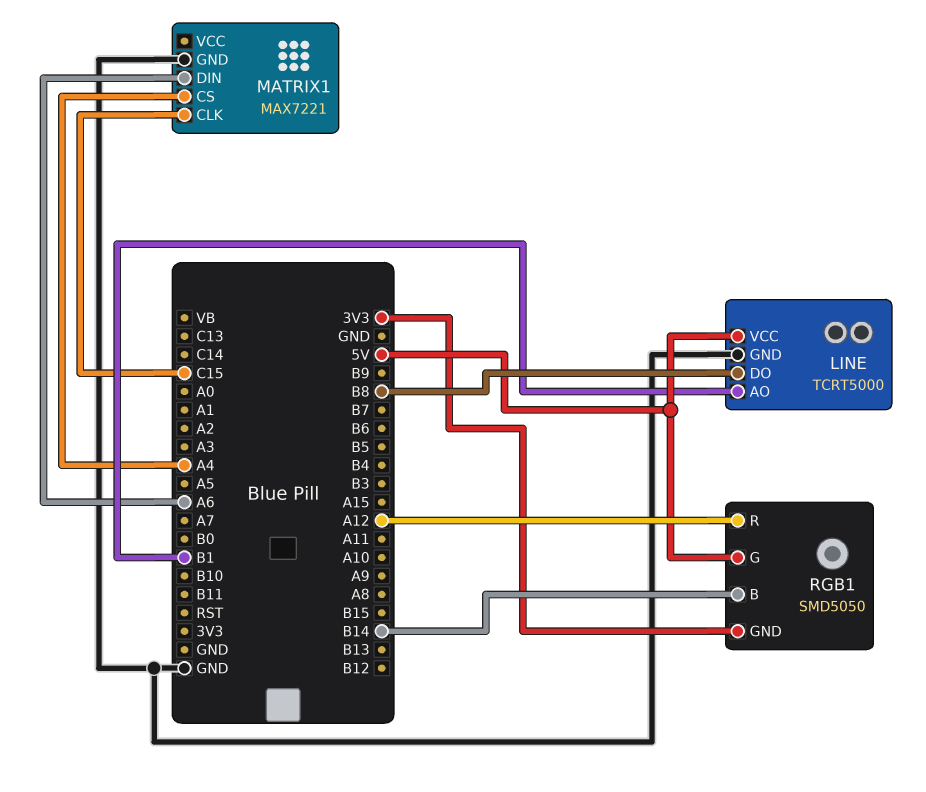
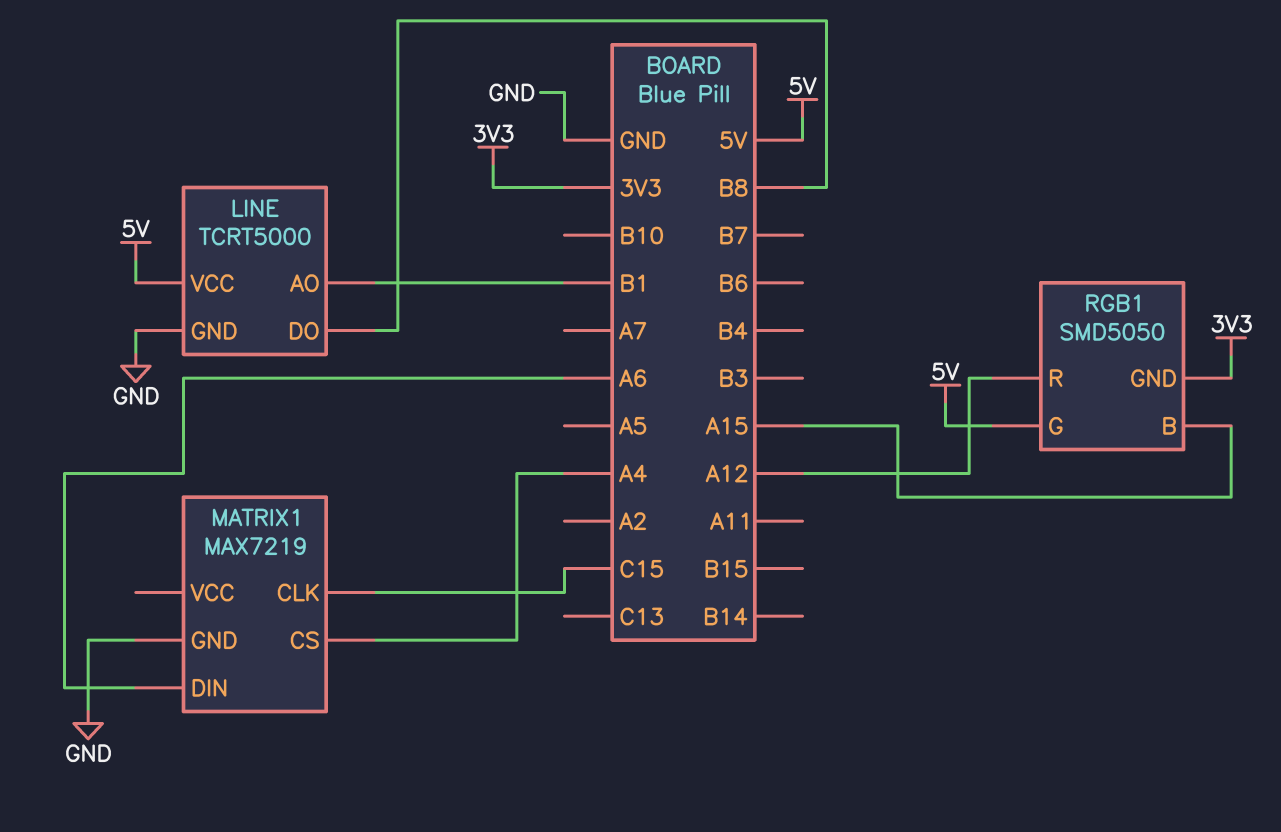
MATRIX1: MAX7221 -> MAX7219
RGB1 pin B: B14 -> A15

